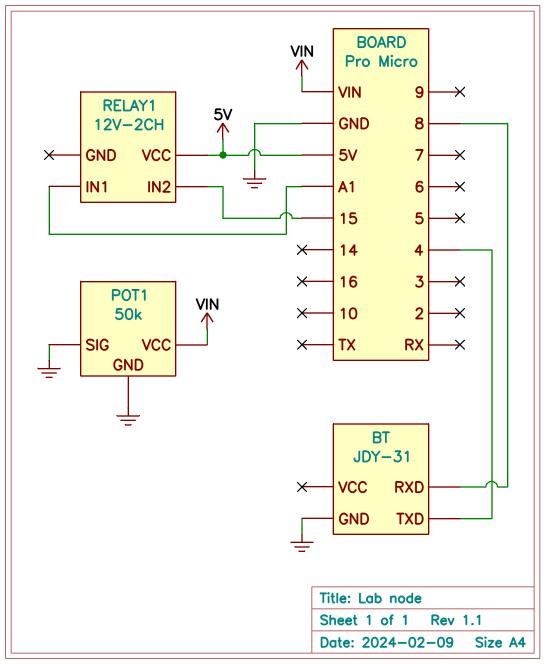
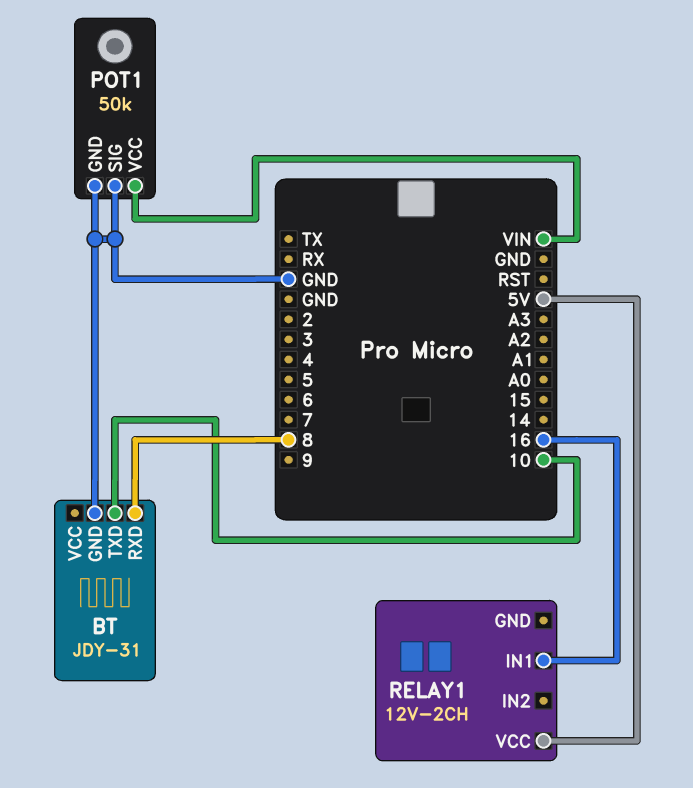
BT pin TXD: 4 -> 10
RELAY1 pin IN1: A1 -> 16
RELAY1 pin IN2: 15 -> none

